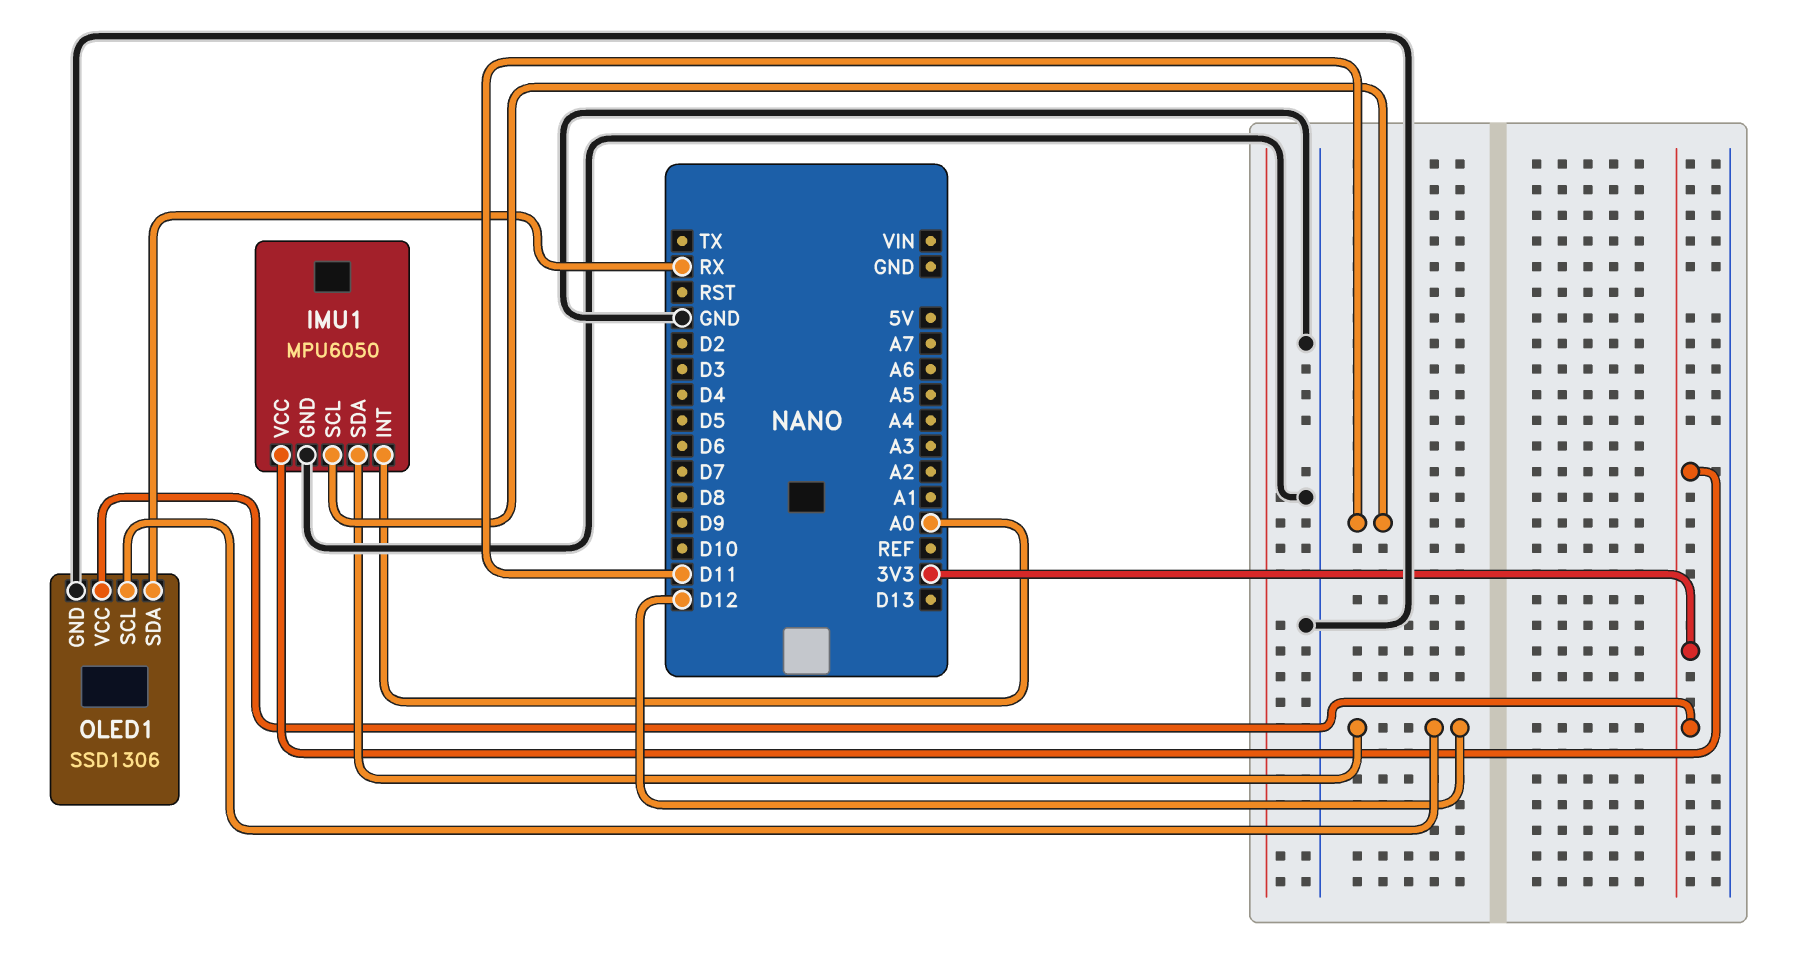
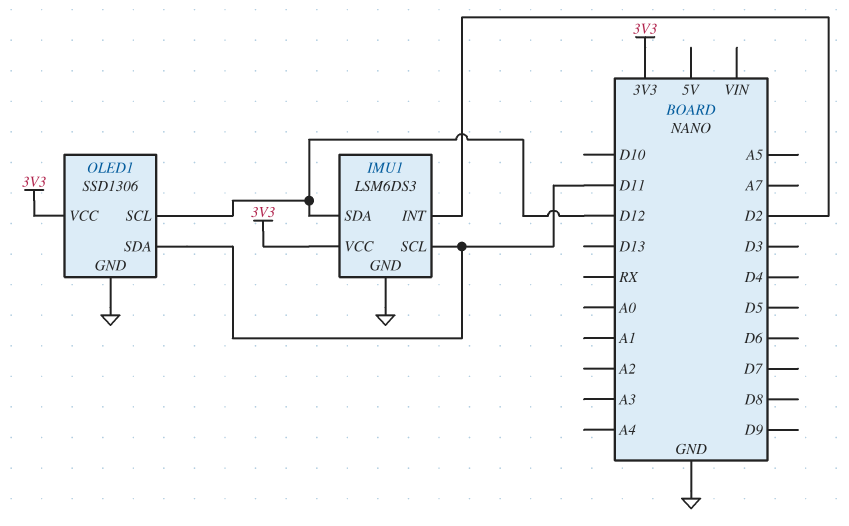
IMU1: MPU6050 -> LSM6DS3
IMU1 pin INT: A0 -> D2
OLED1 pin SDA: RX -> D11

